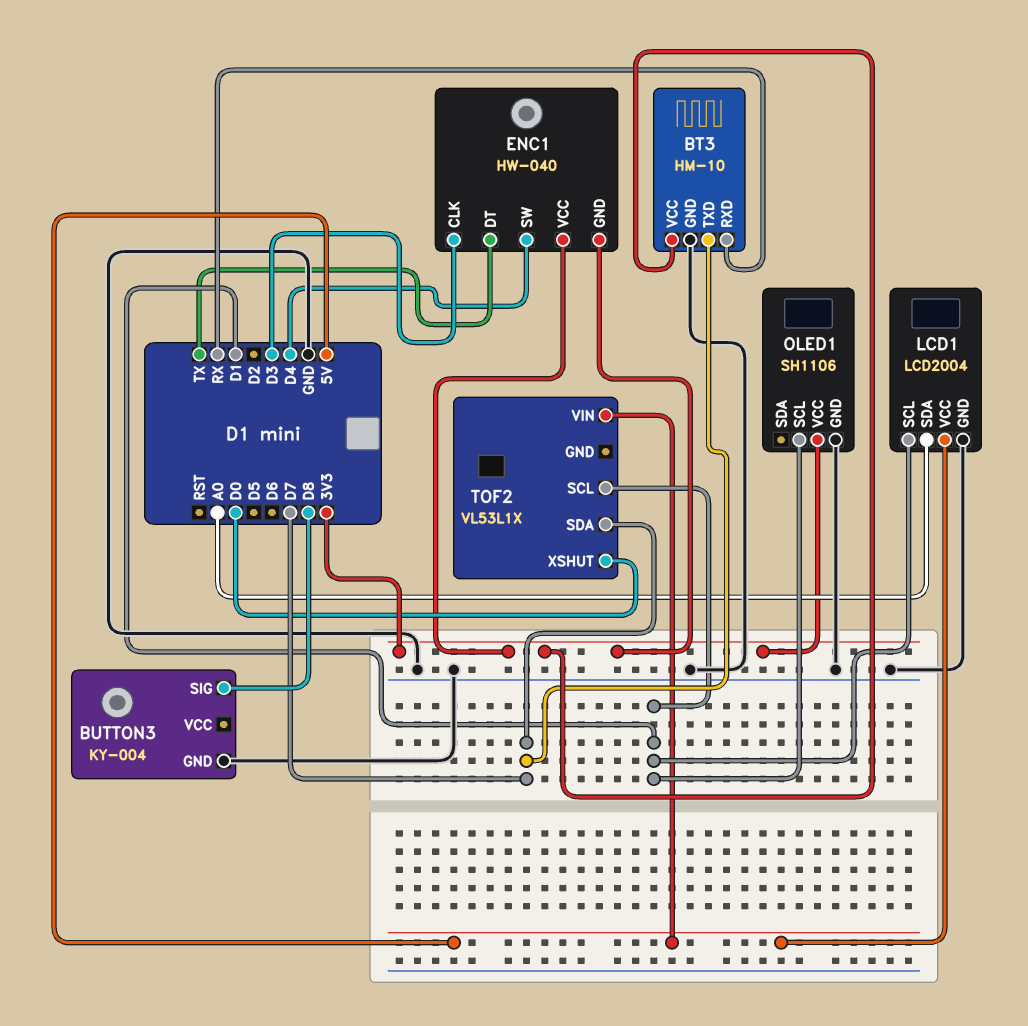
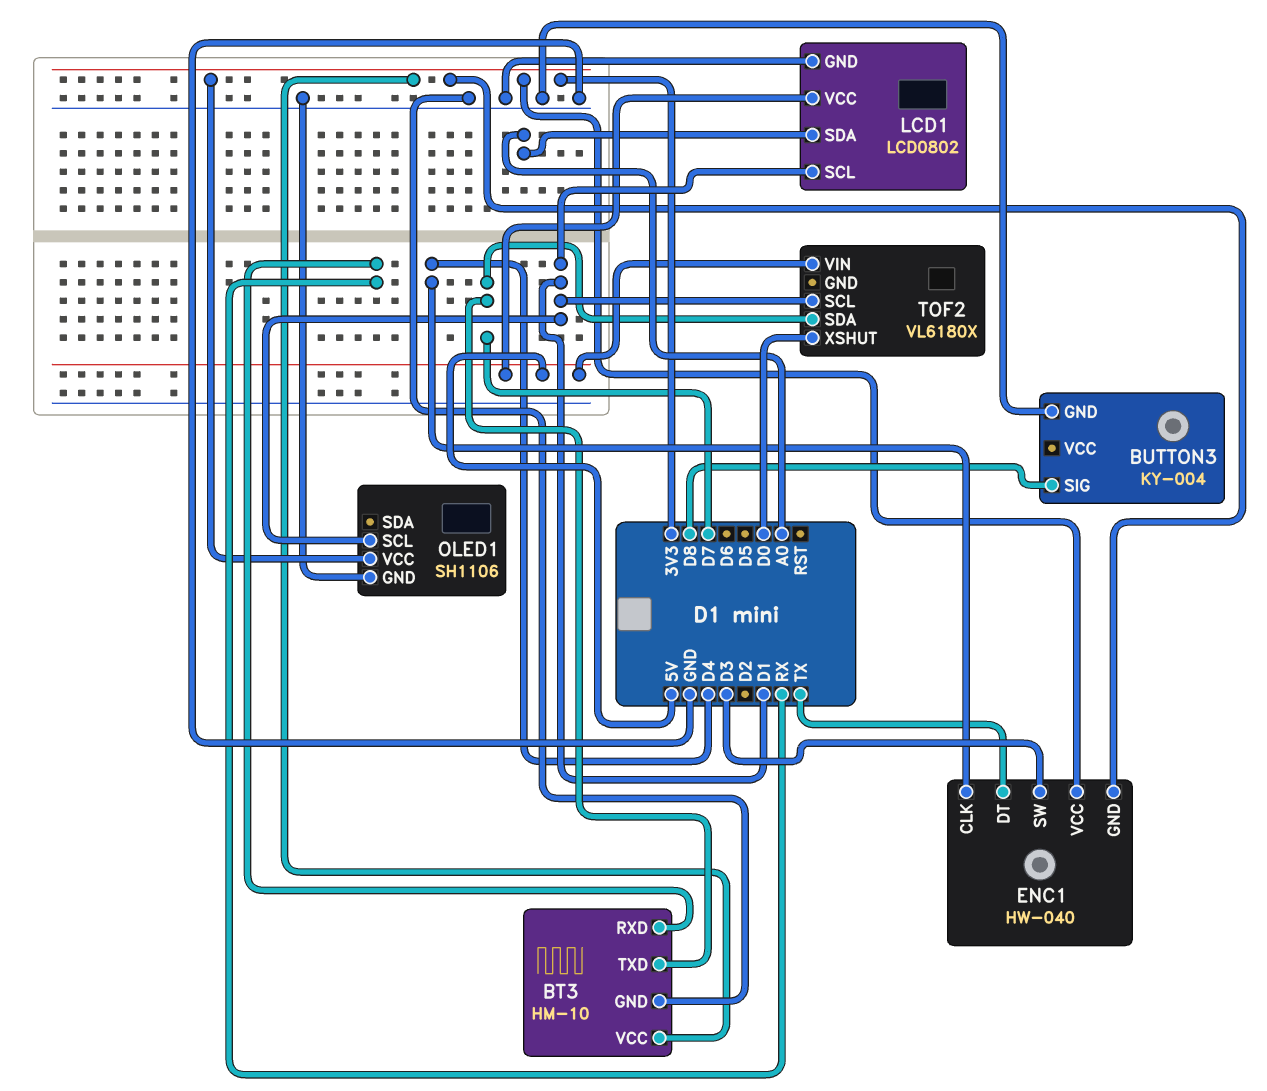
ENC1 pin CLK: D3 -> D4
ENC1 pin SW: D4 -> D3
LCD1: LCD2004 -> LCD0802
TOF2: VL53L1X -> VL6180X

